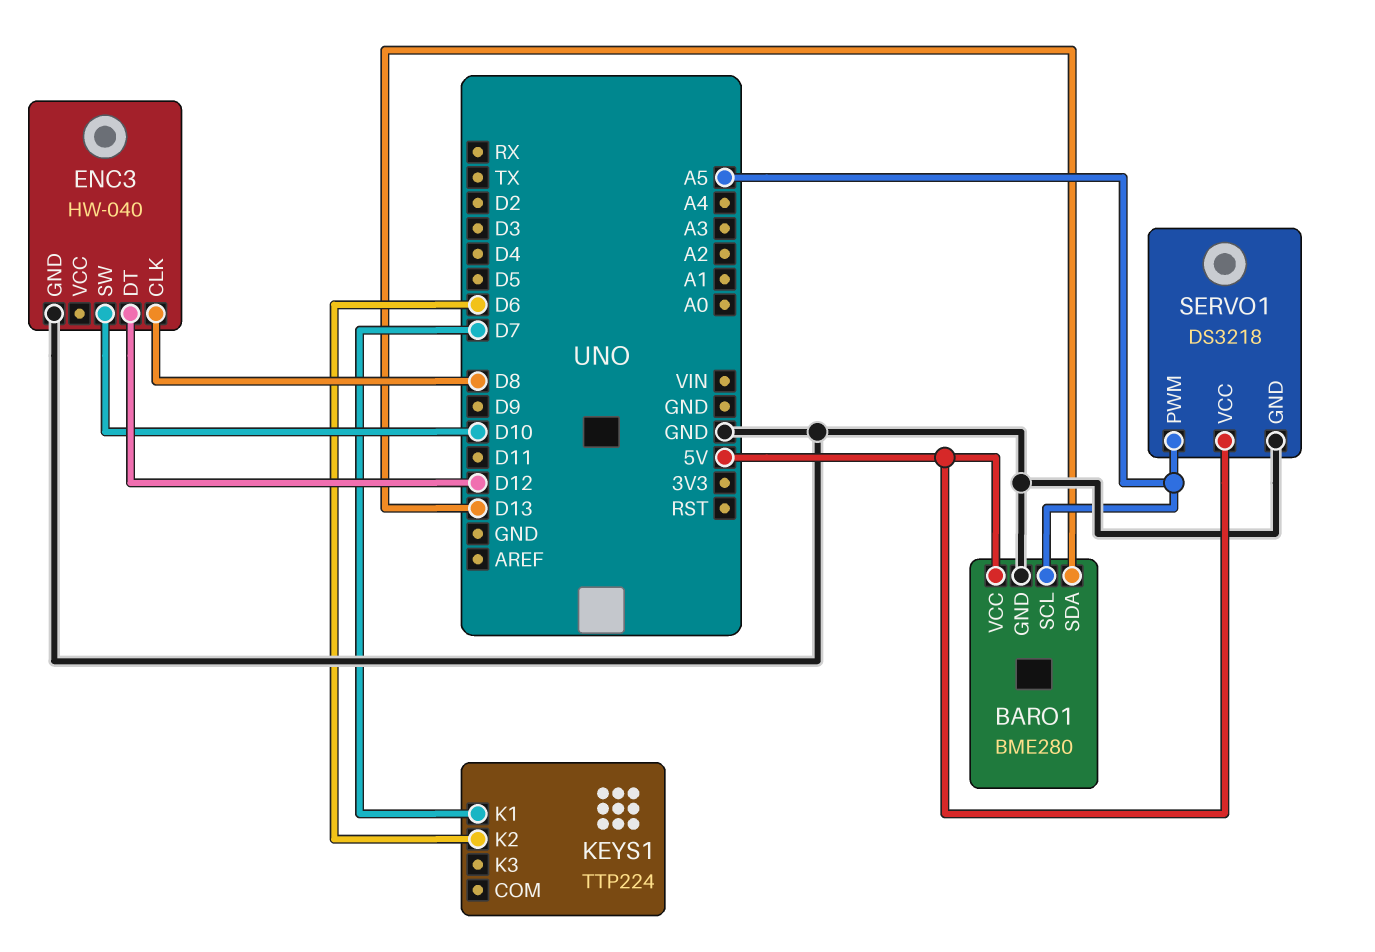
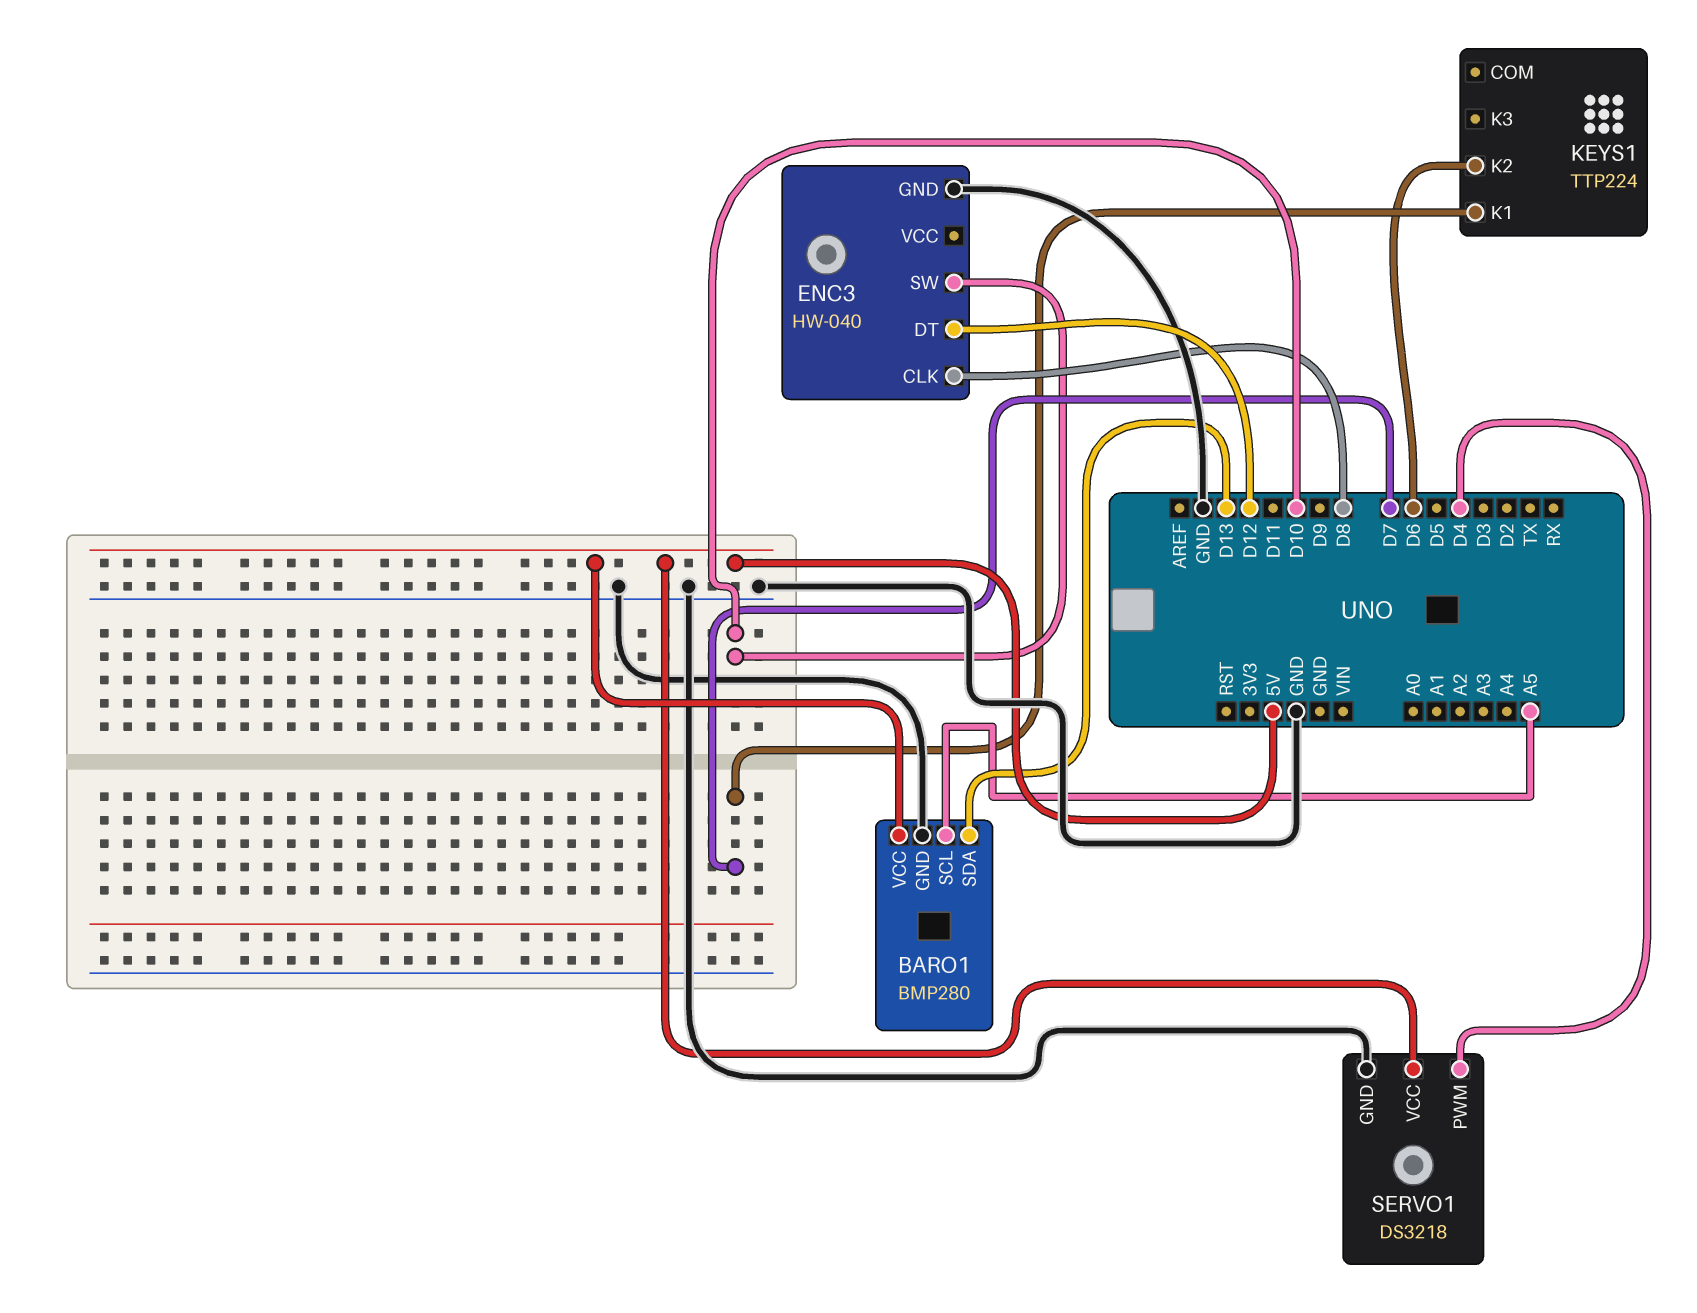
BARO1: BME280 -> BMP280
SERVO1 pin PWM: A5 -> D4

